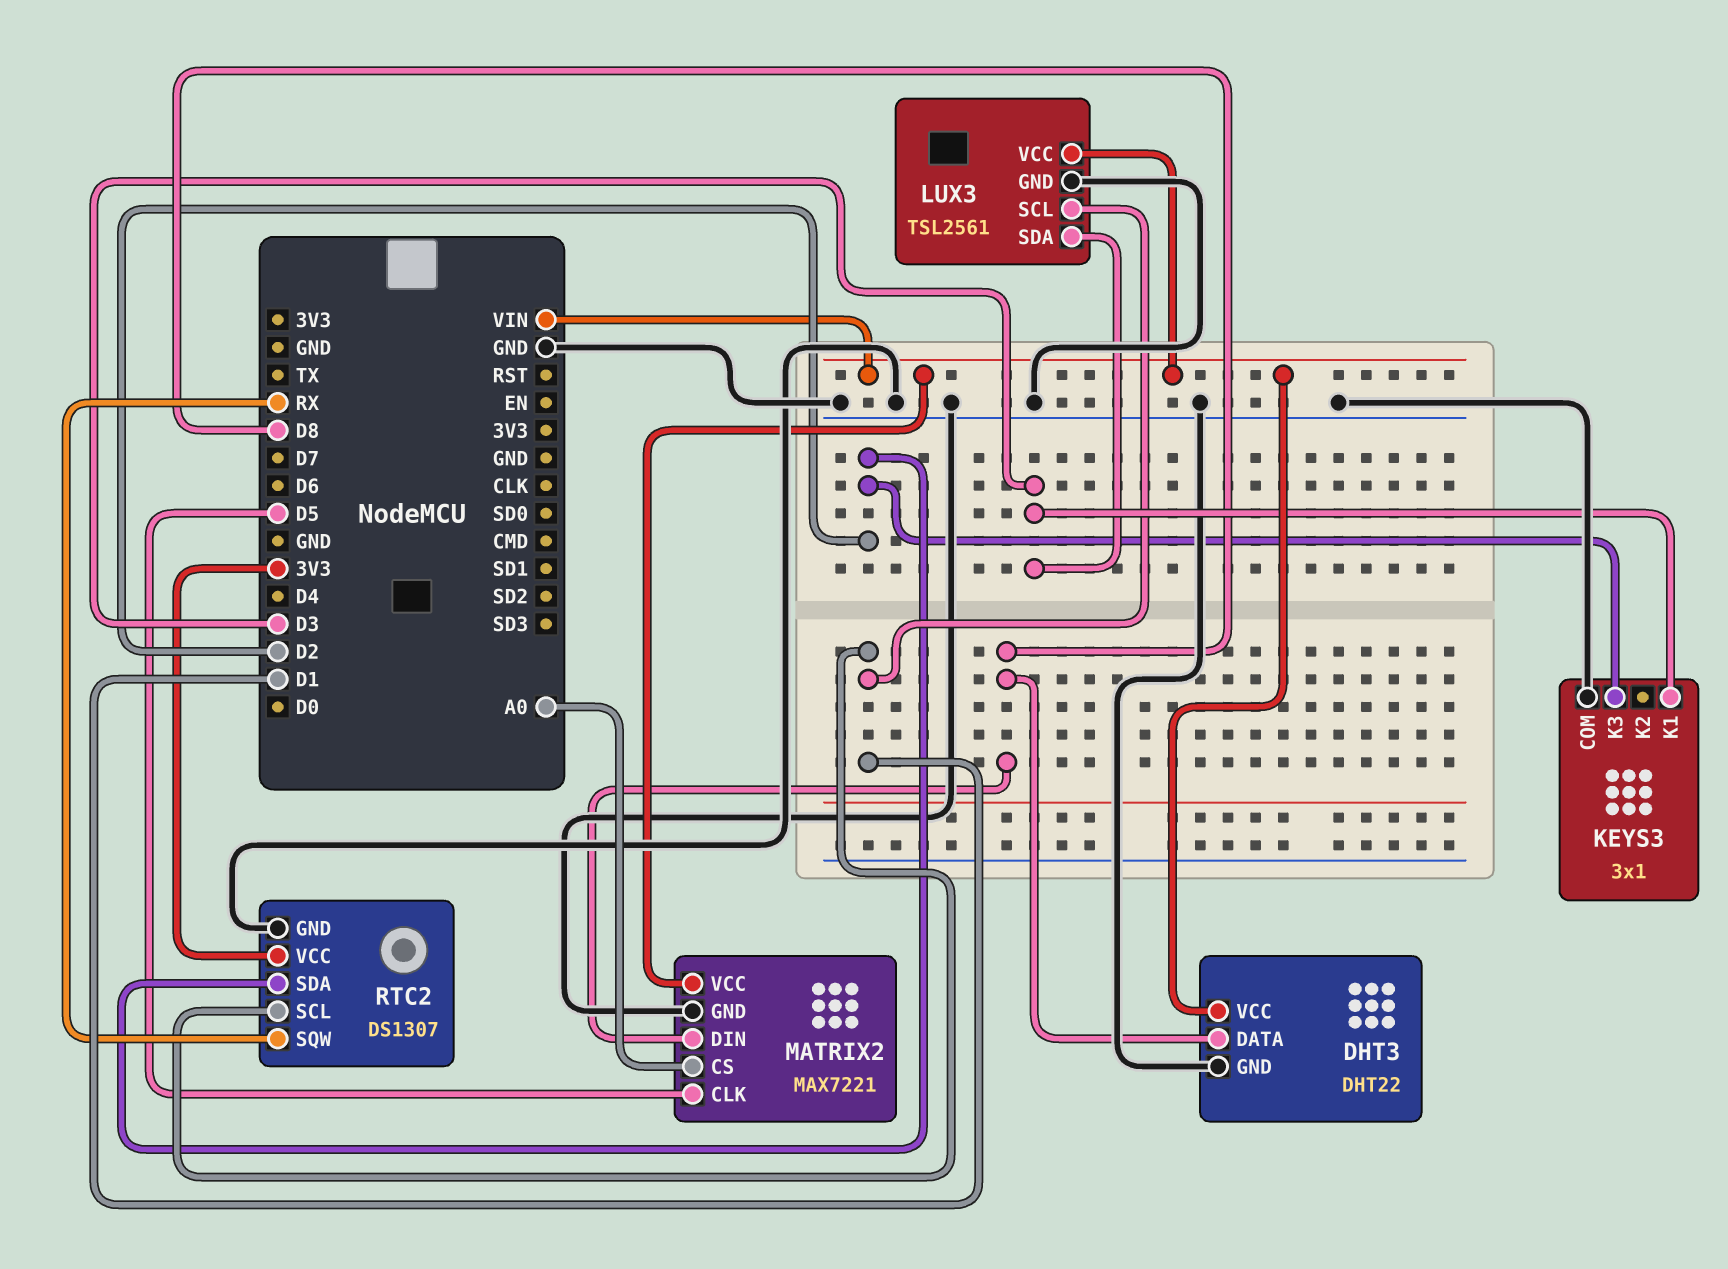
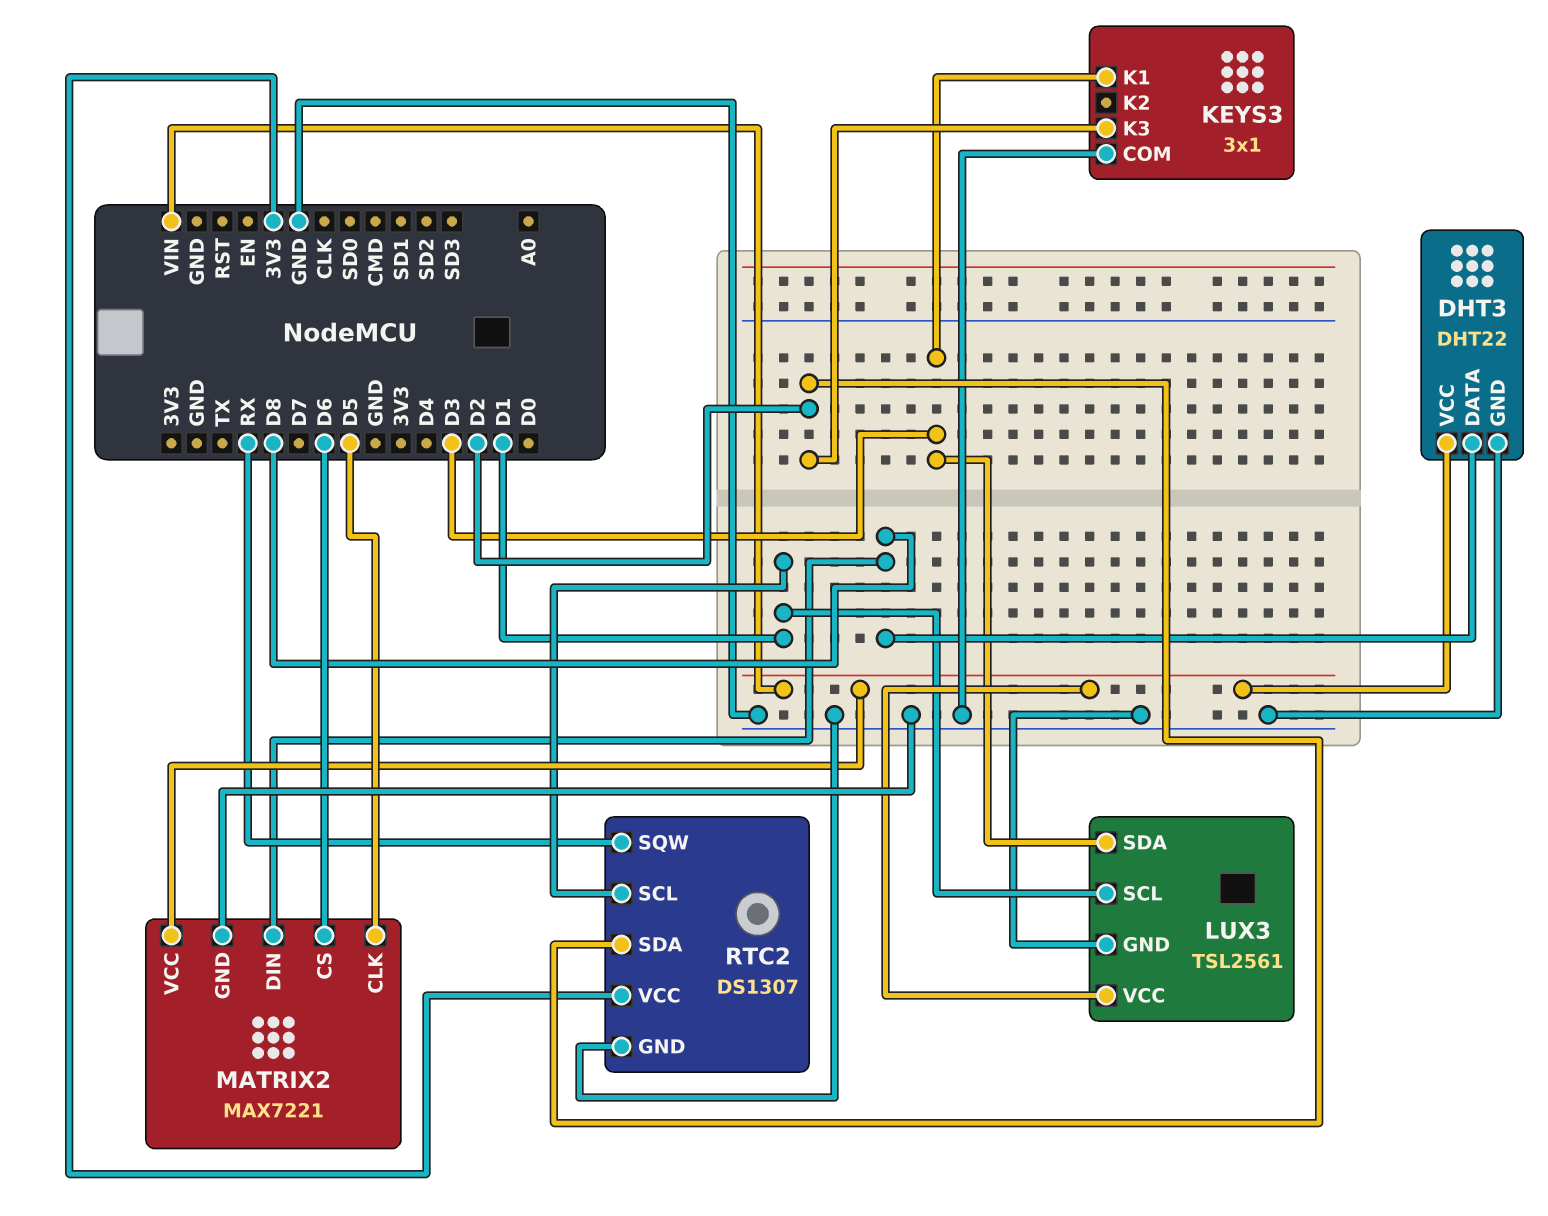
MATRIX2 pin CS: A0 -> D6

